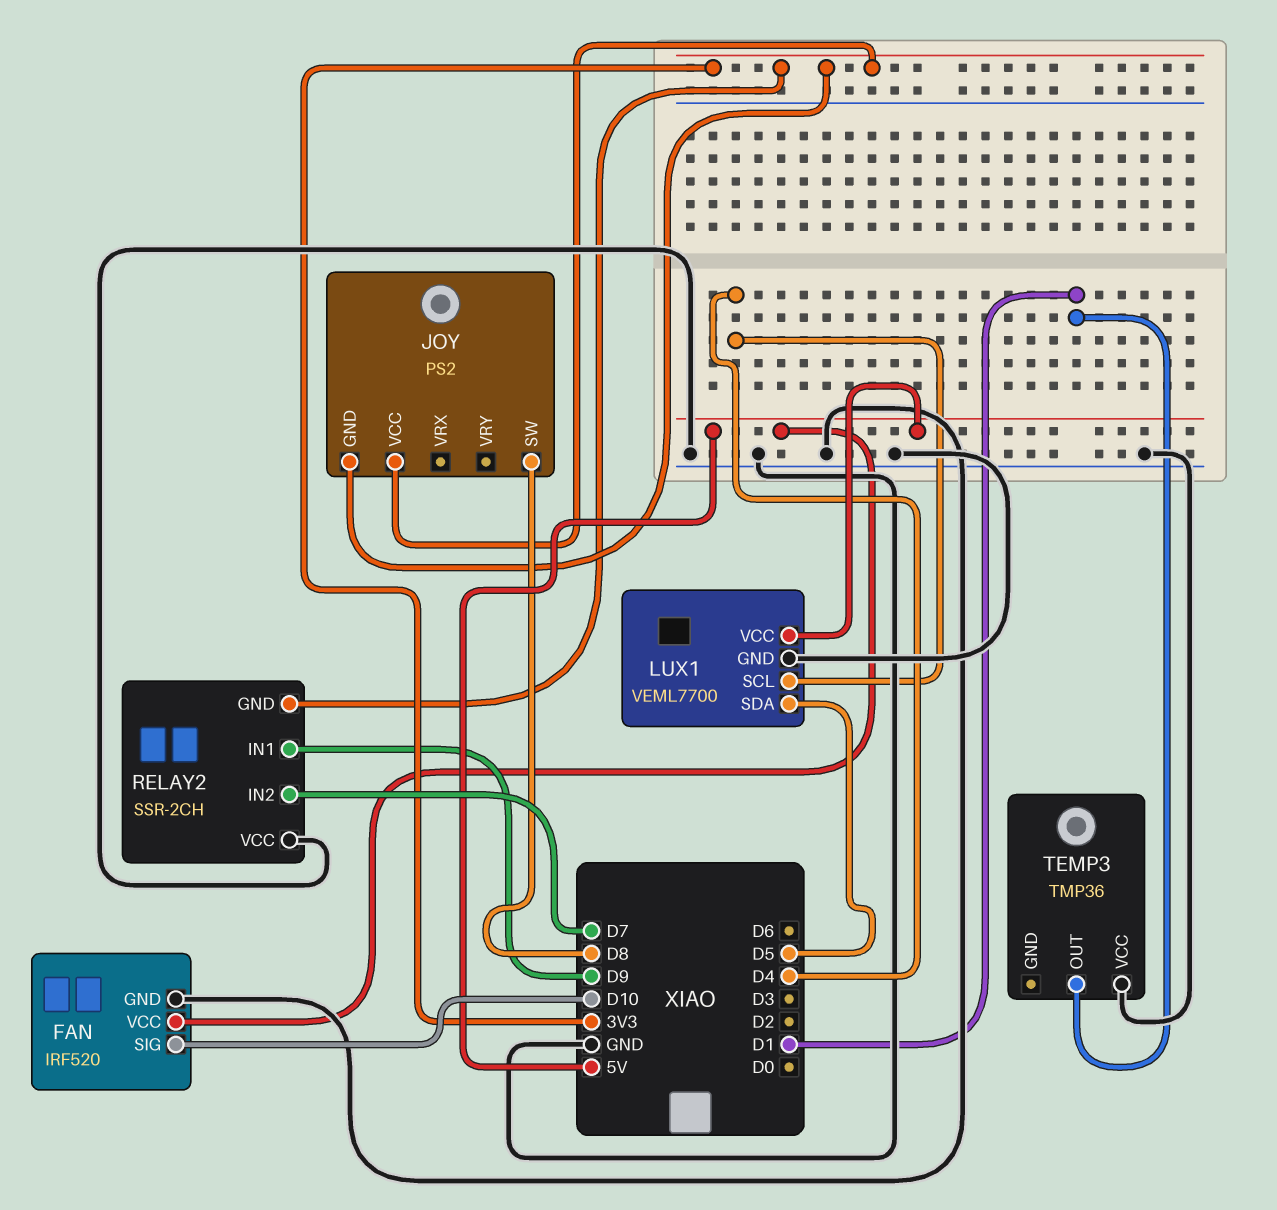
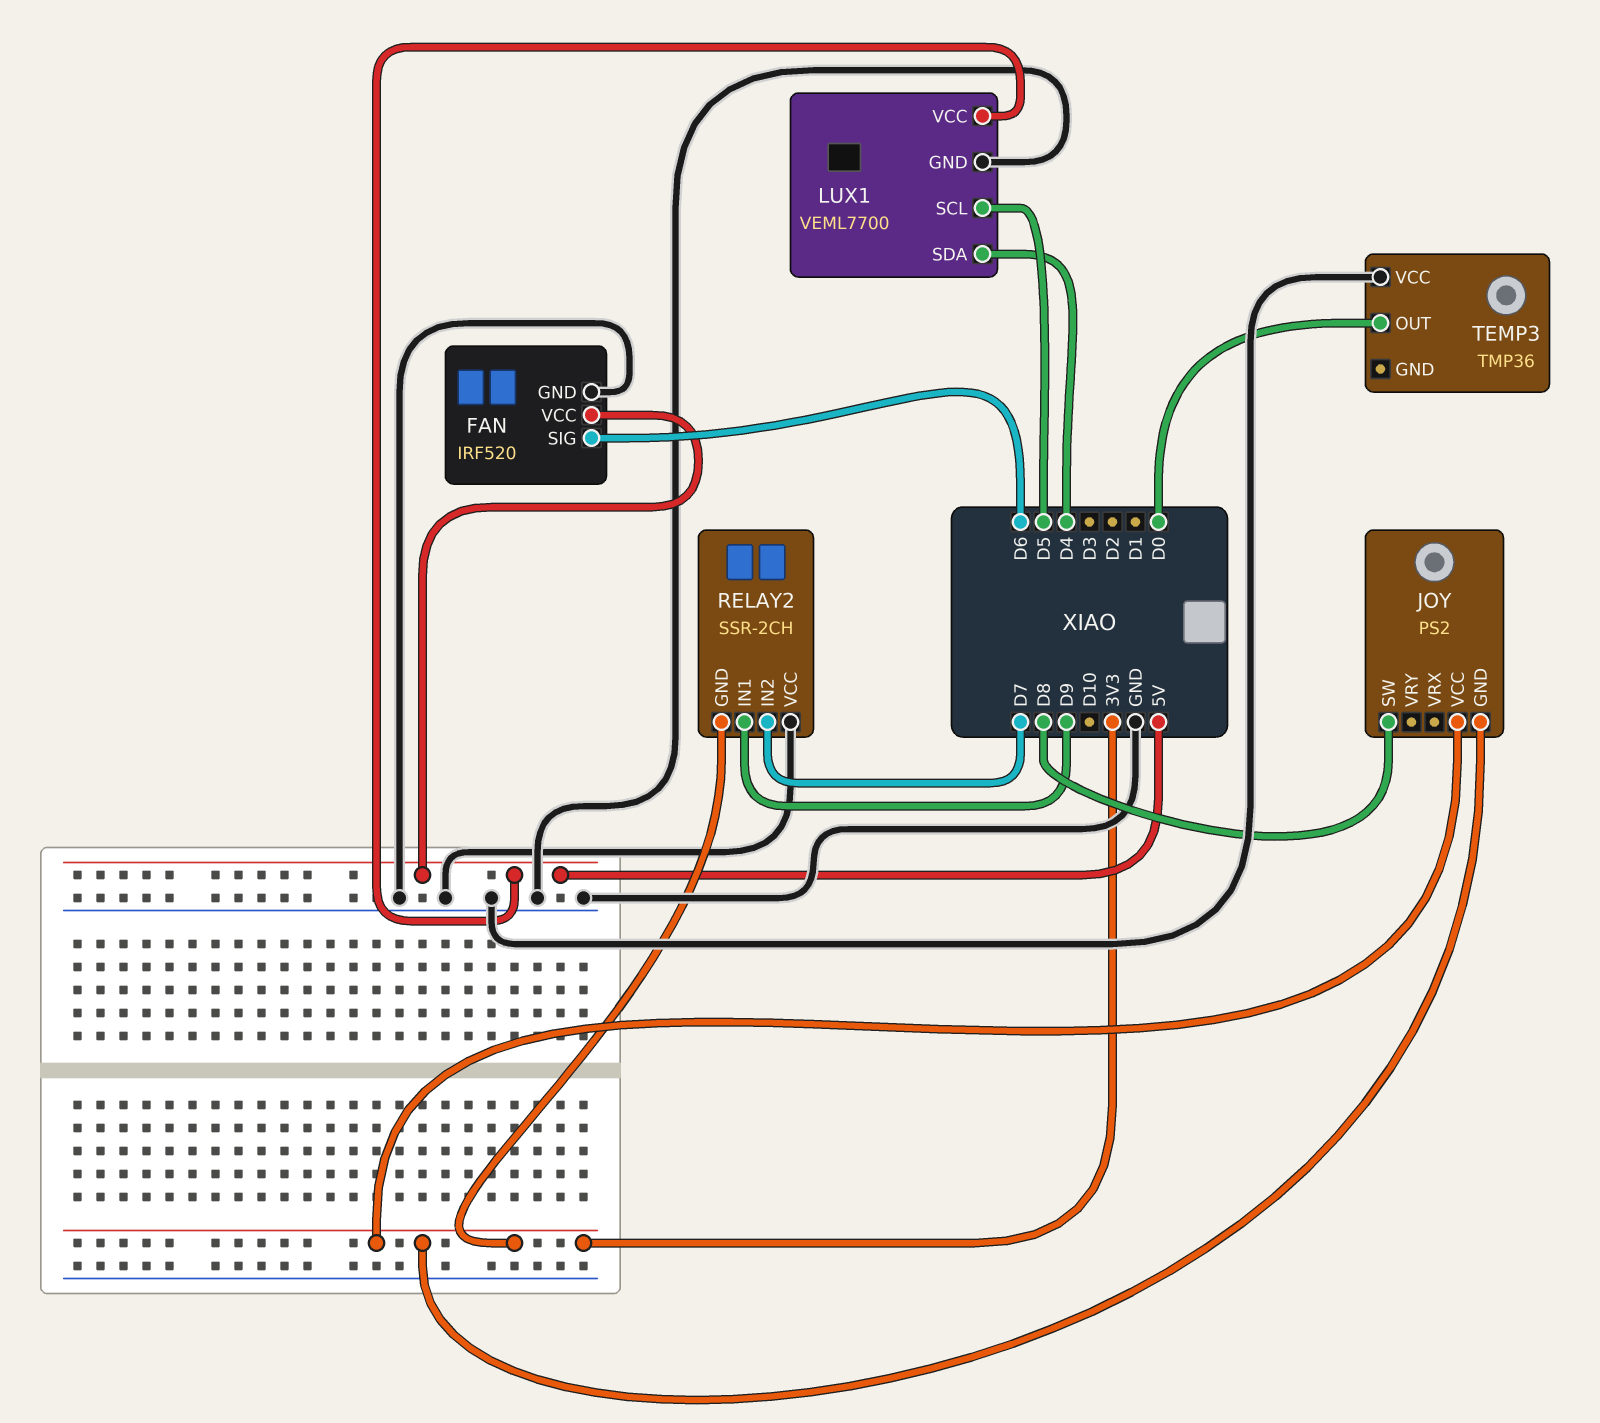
FAN pin SIG: D10 -> D6
LUX1 pin SCL: D4 -> D5
LUX1 pin SDA: D5 -> D4
TEMP3 pin OUT: D1 -> D0

